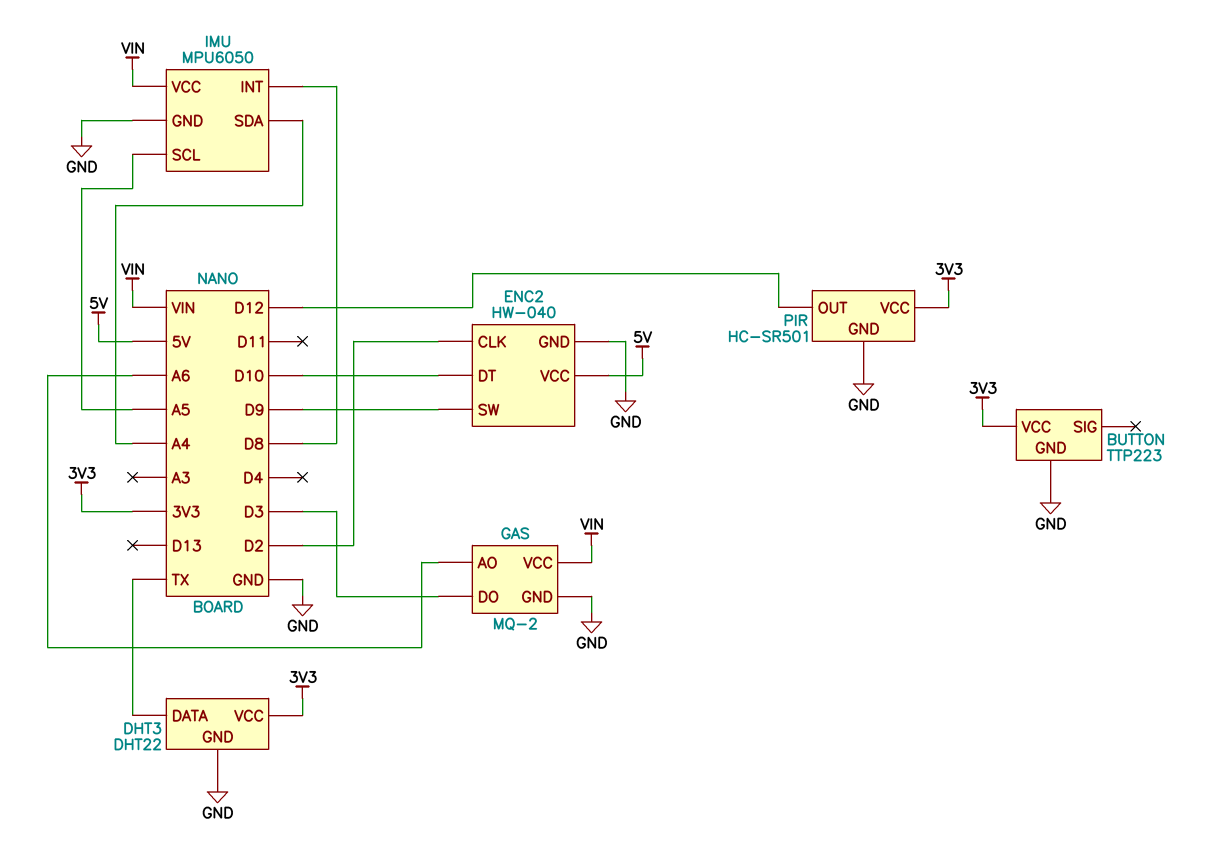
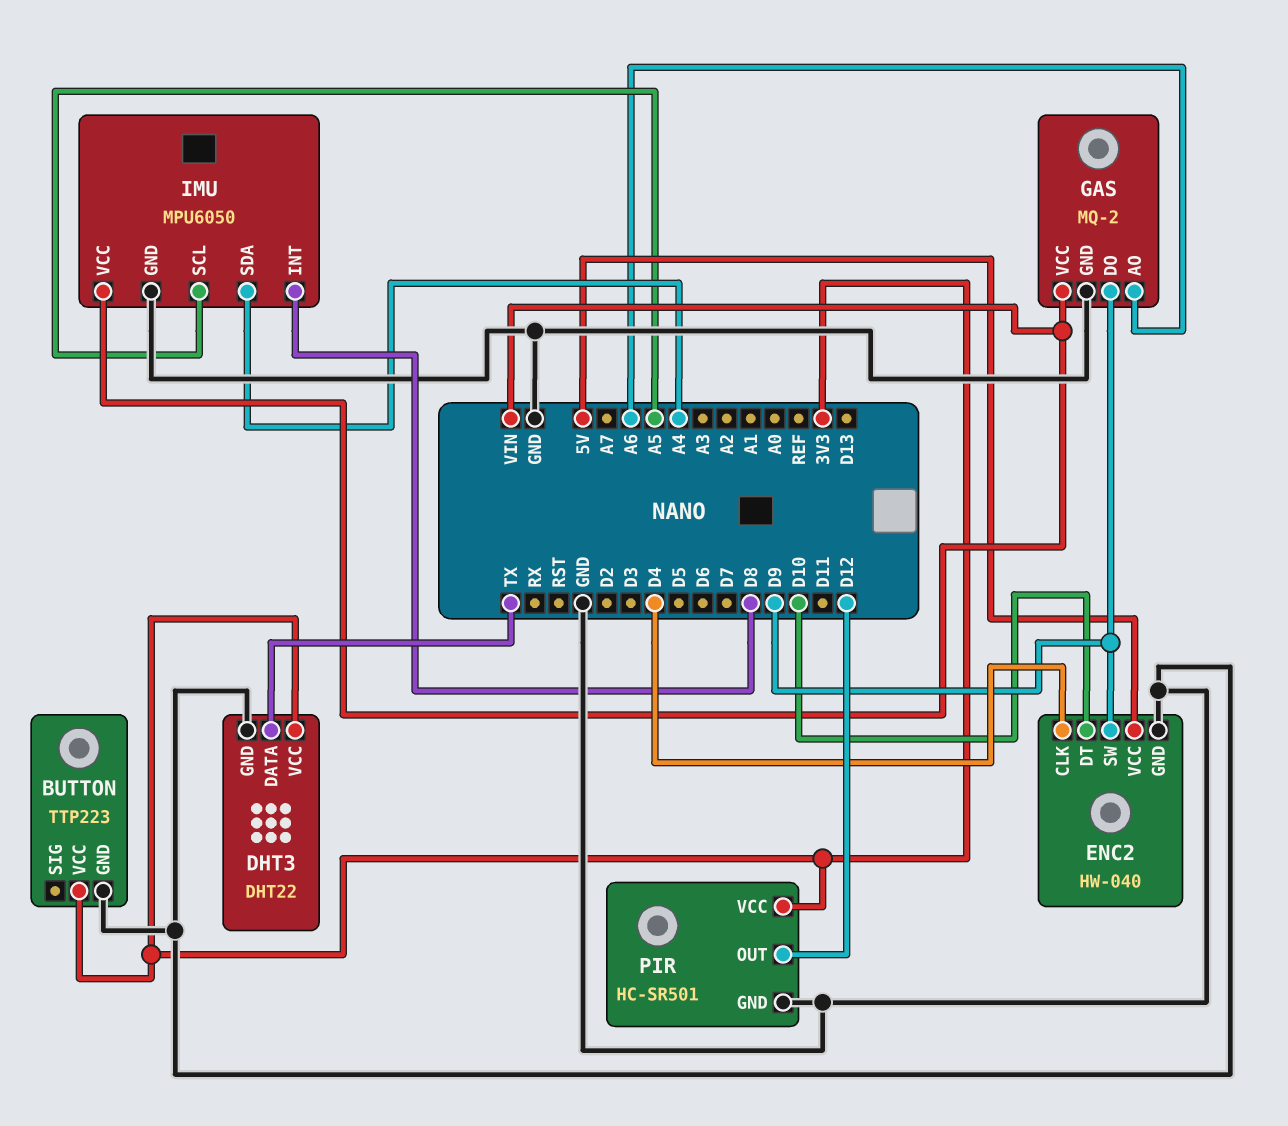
ENC2 pin CLK: D2 -> D4
GAS pin DO: D3 -> D9

